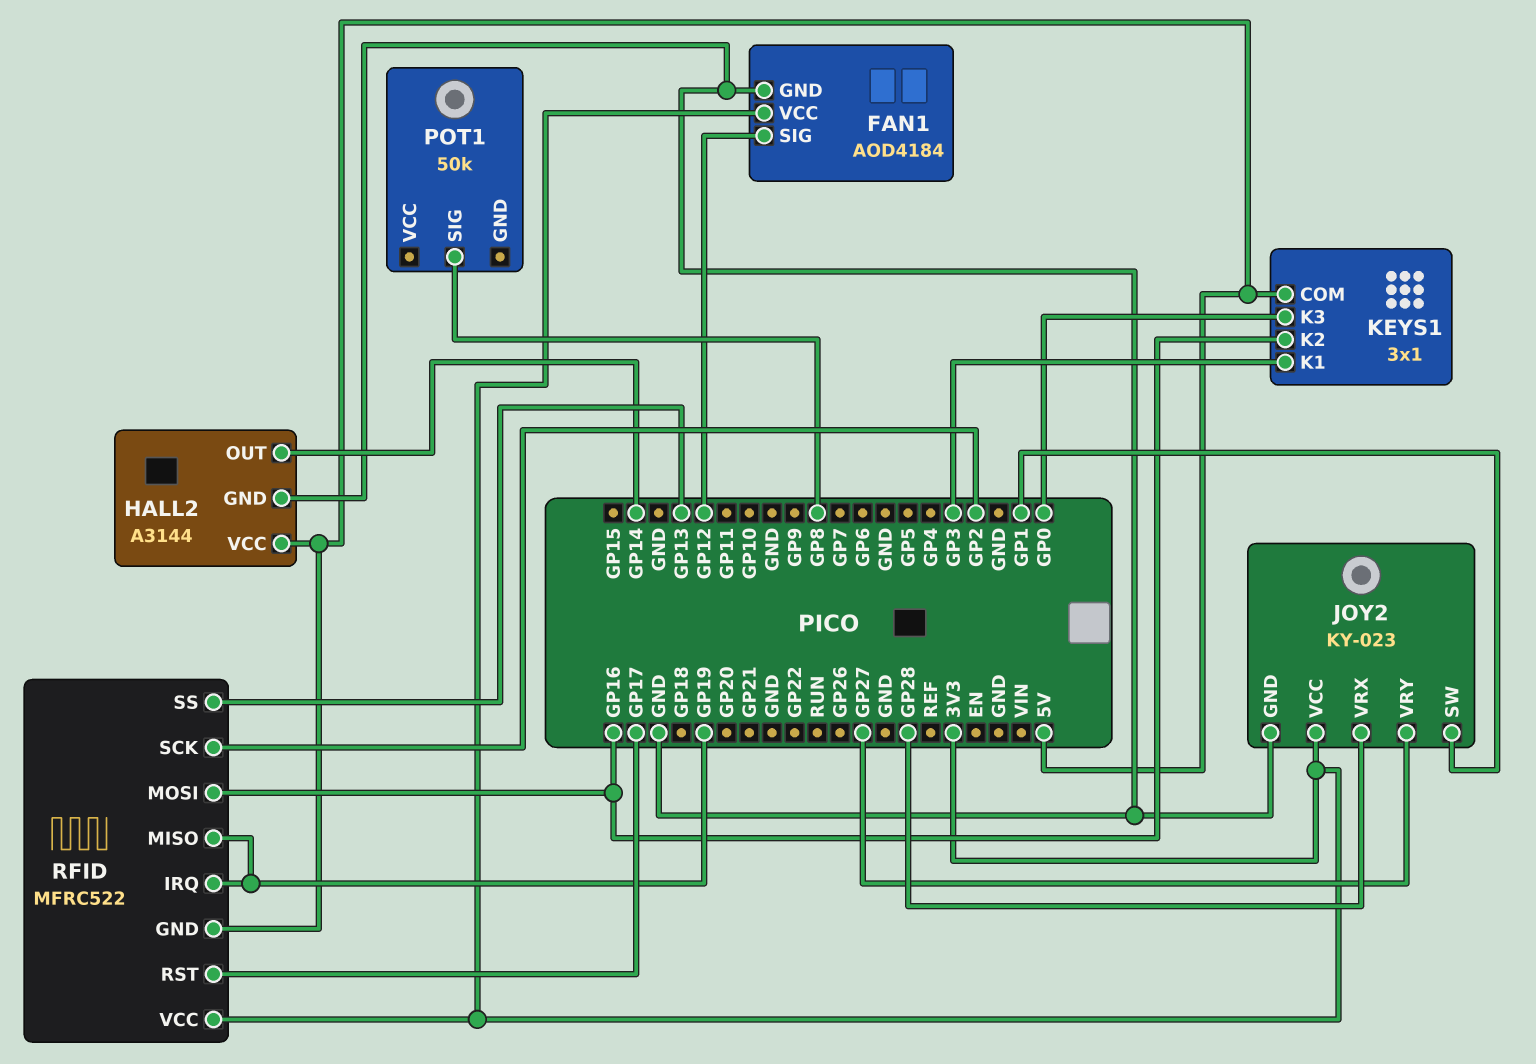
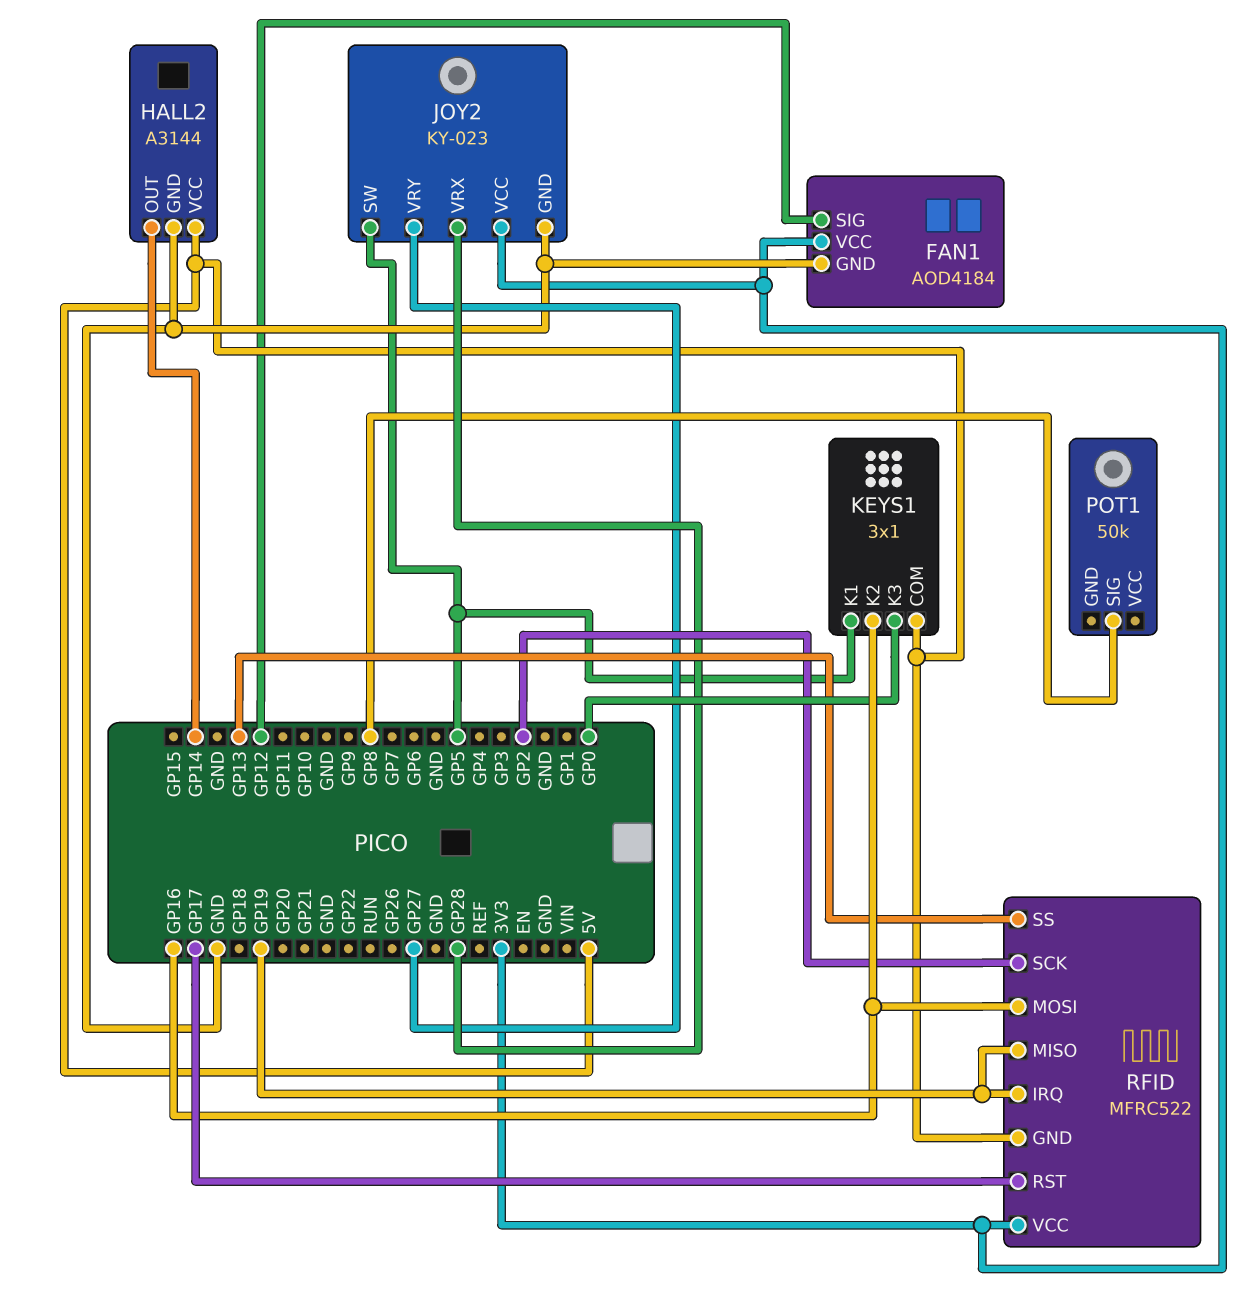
JOY2 pin SW: GP1 -> GP5
KEYS1 pin K1: GP3 -> GP5

